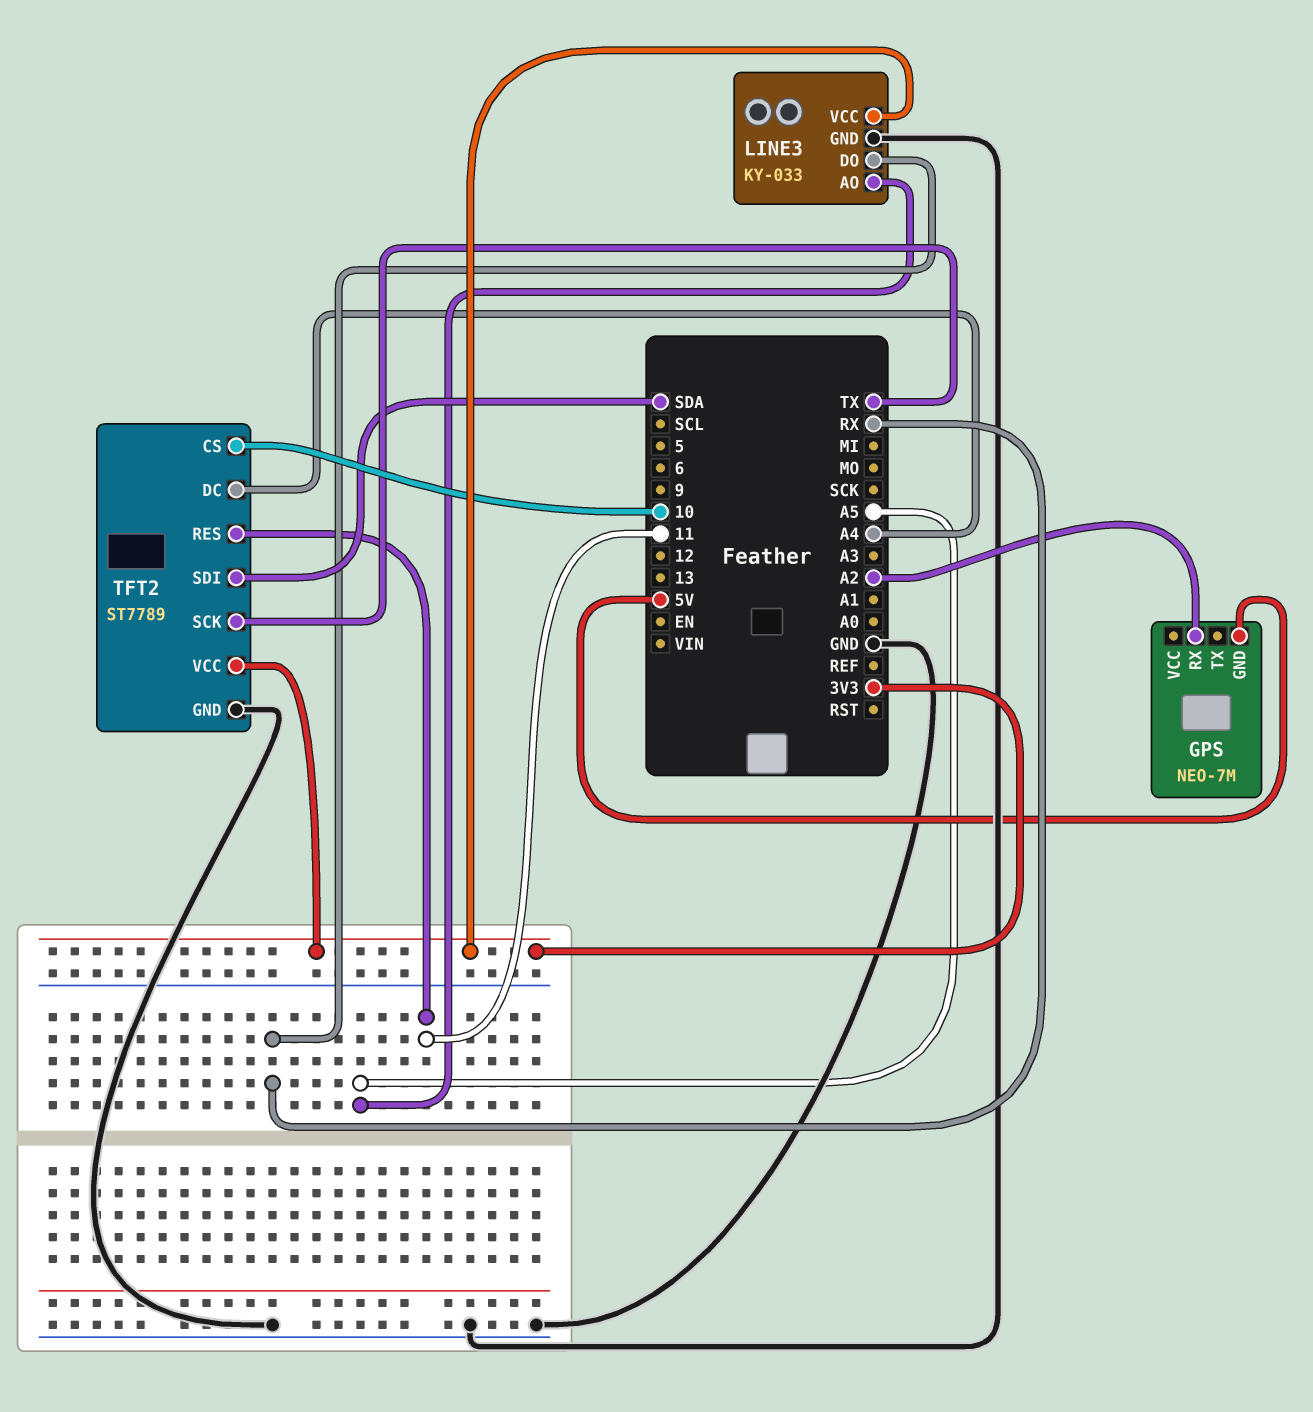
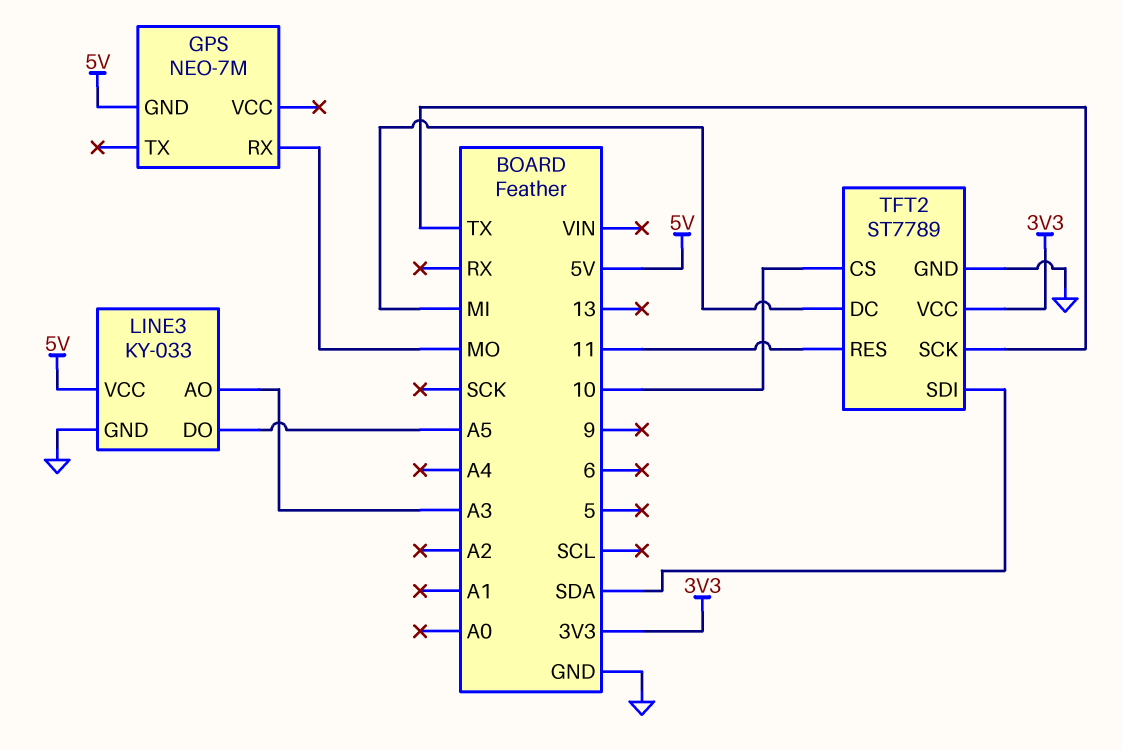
GPS pin RX: A2 -> MO
LINE3 pin AO: A5 -> A3
LINE3 pin DO: RX -> A5
LINE3 pin VCC: 3V3 -> 5V
TFT2 pin DC: A4 -> MI

